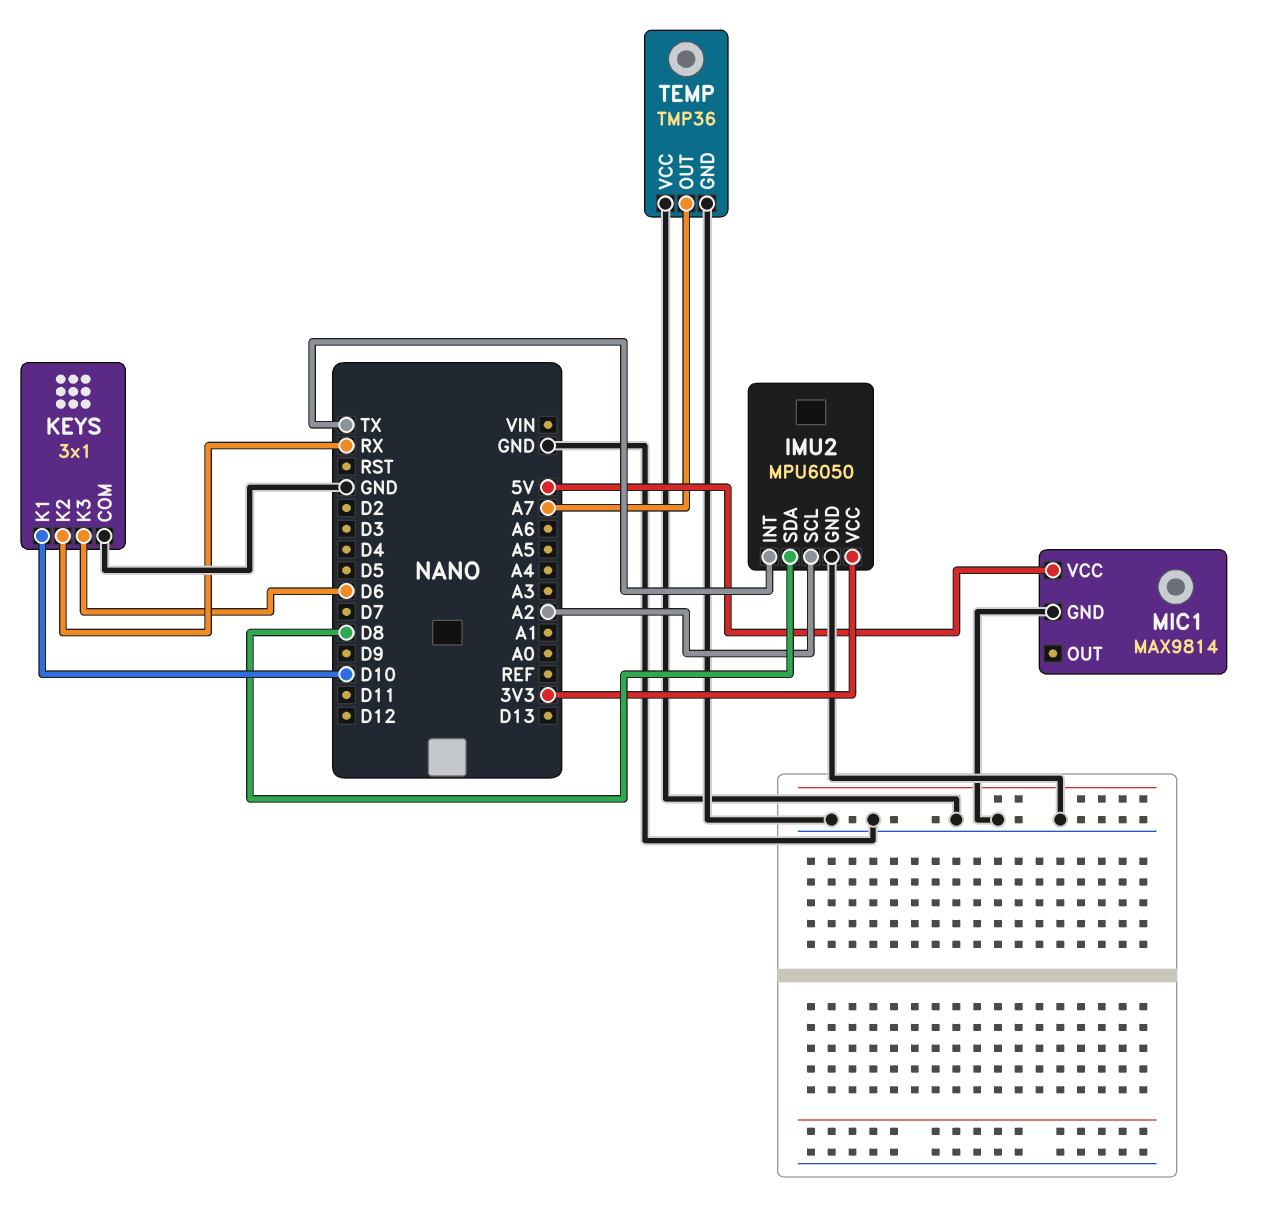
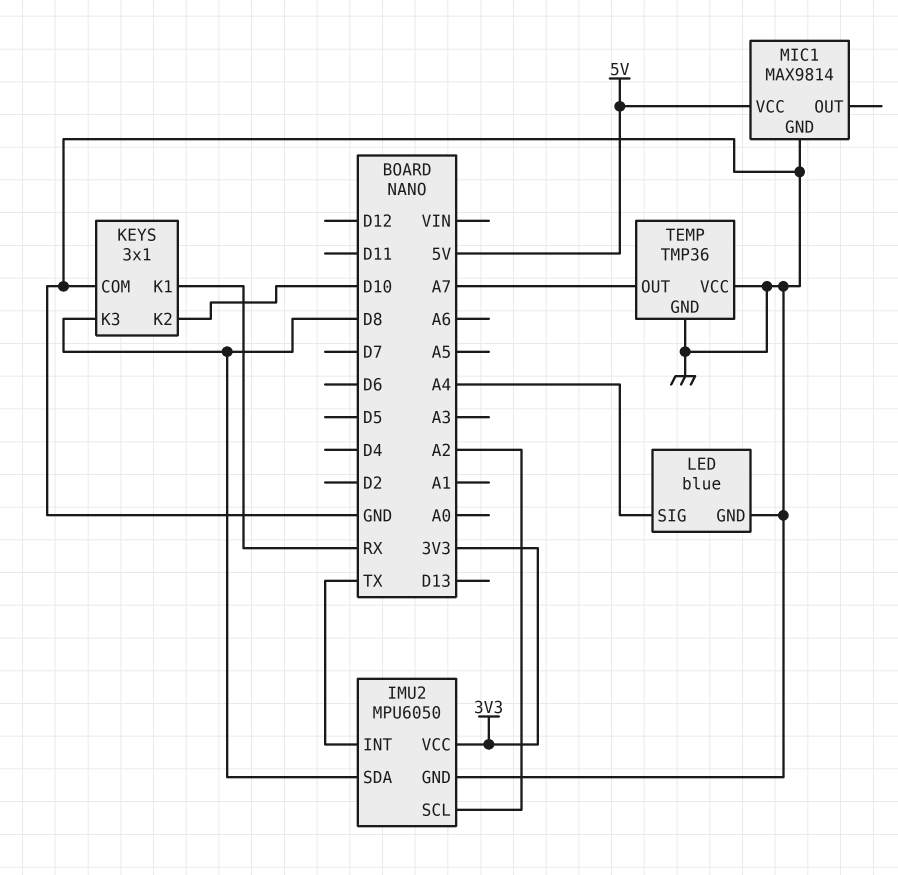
KEYS pin K1: D10 -> RX
KEYS pin K2: RX -> D10
KEYS pin K3: D6 -> D8
LED: none -> blue
LED pin GND: none -> GND
LED pin SIG: none -> A4

